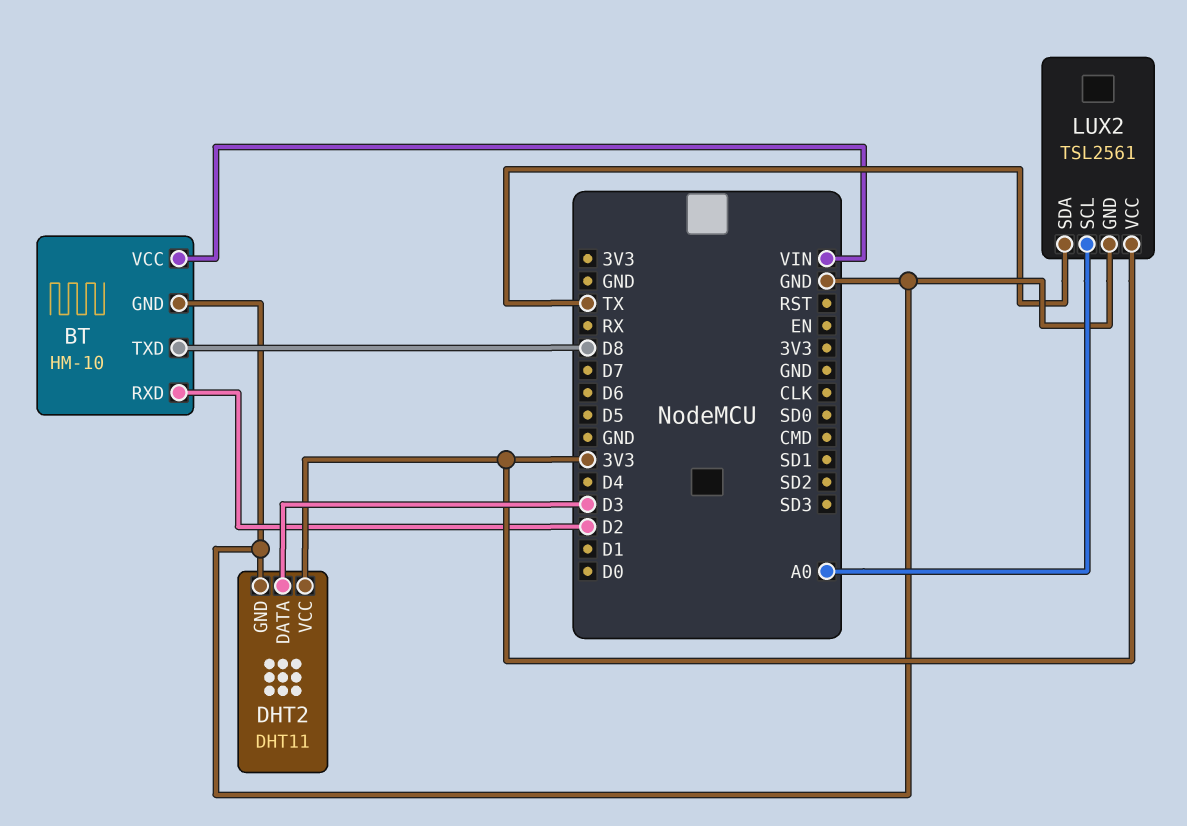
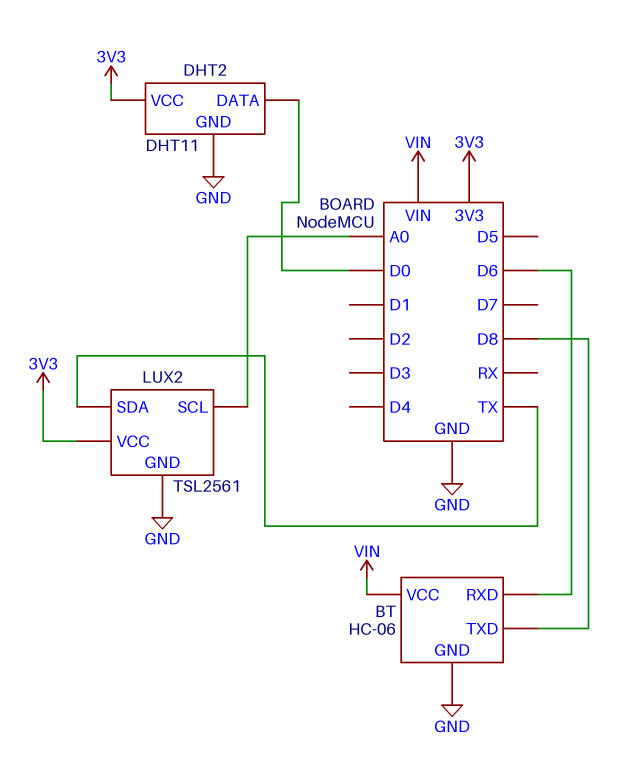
BT: HM-10 -> HC-06
BT pin RXD: D2 -> D6
DHT2 pin DATA: D3 -> D0

